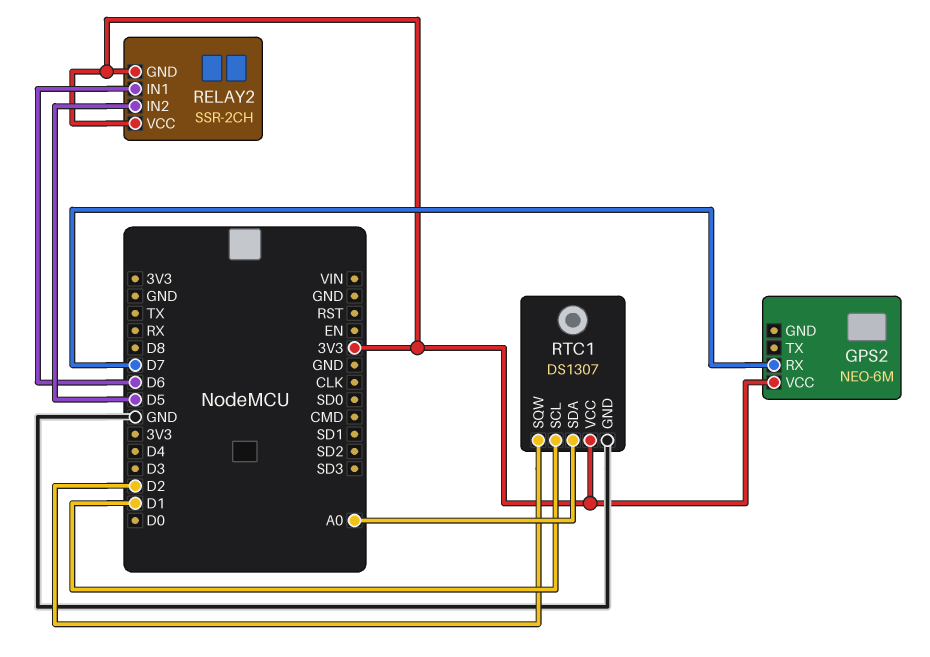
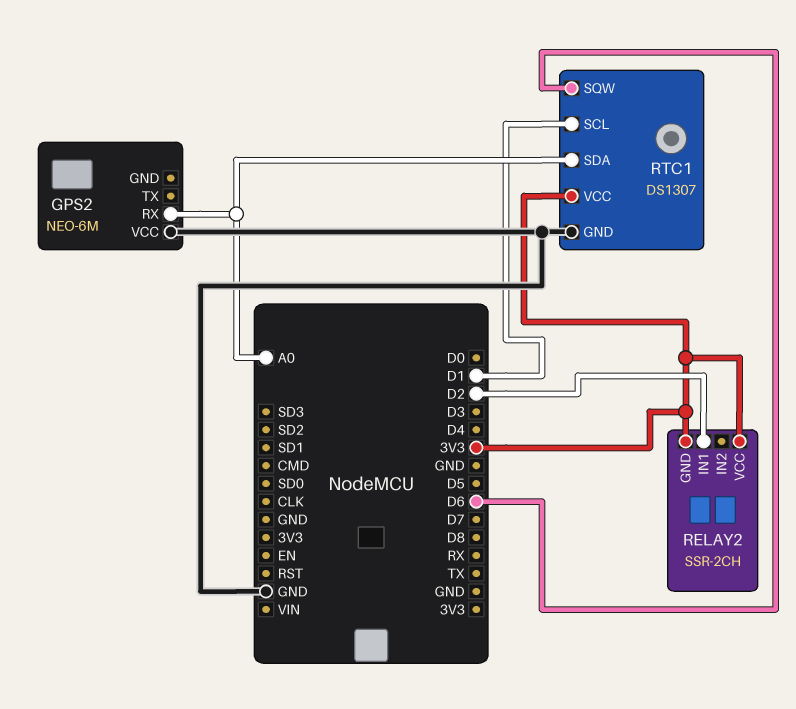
GPS2 pin RX: D7 -> A0
GPS2 pin VCC: 3V3 -> GND
RELAY2 pin IN1: D6 -> D2
RELAY2 pin IN2: D5 -> none
RTC1 pin SQW: D2 -> D6

